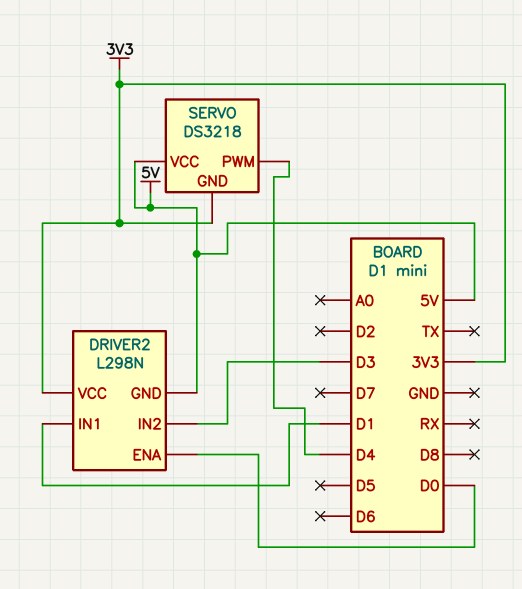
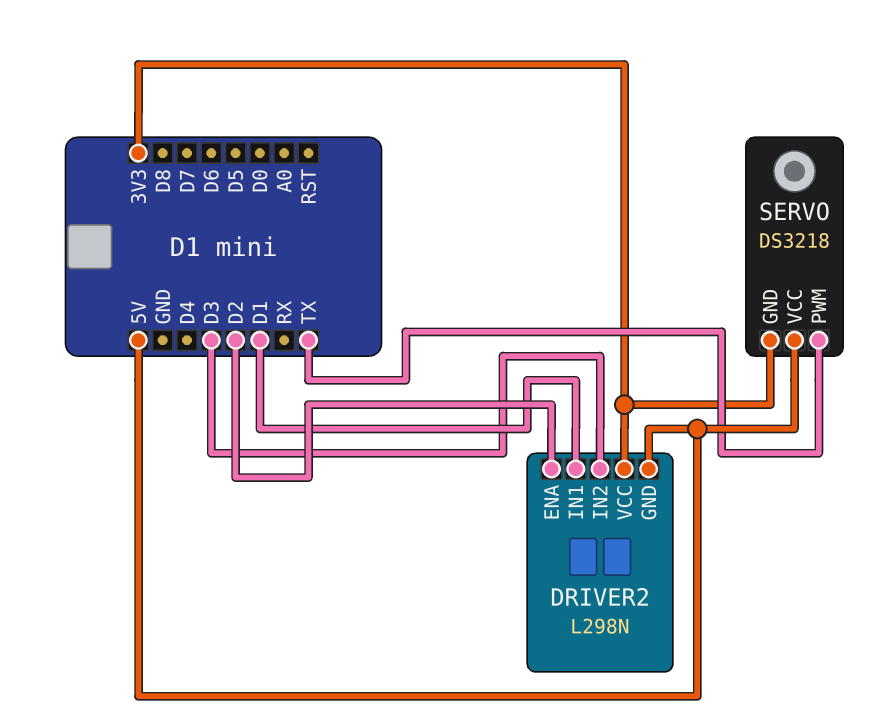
DRIVER2 pin ENA: D0 -> D2
SERVO pin PWM: D4 -> TX

